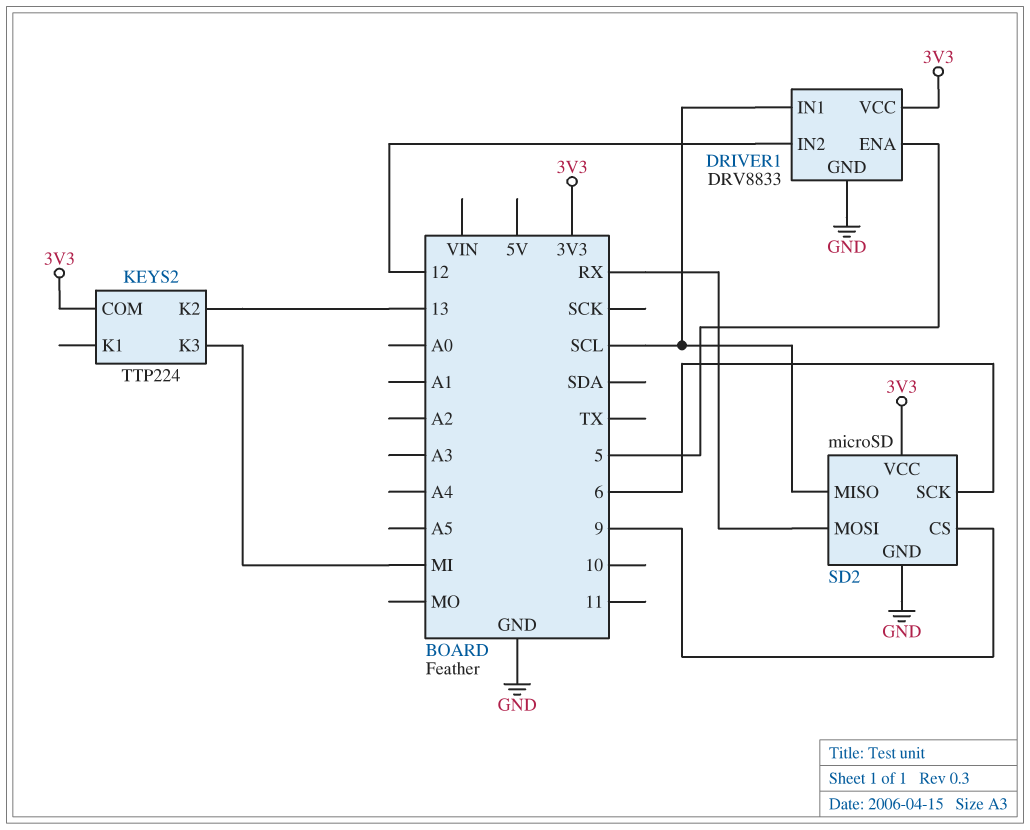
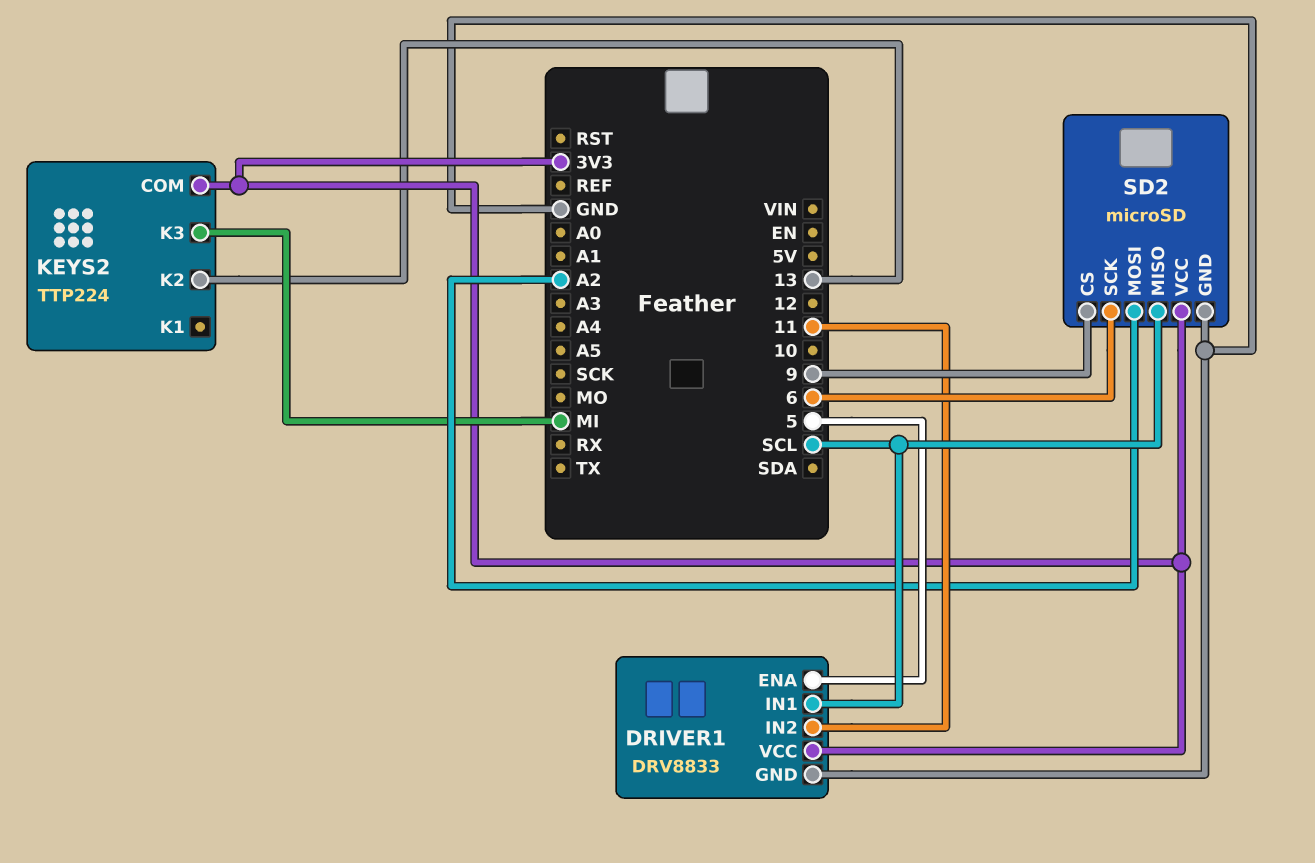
DRIVER1 pin IN2: 12 -> 11
SD2 pin MOSI: RX -> A2

